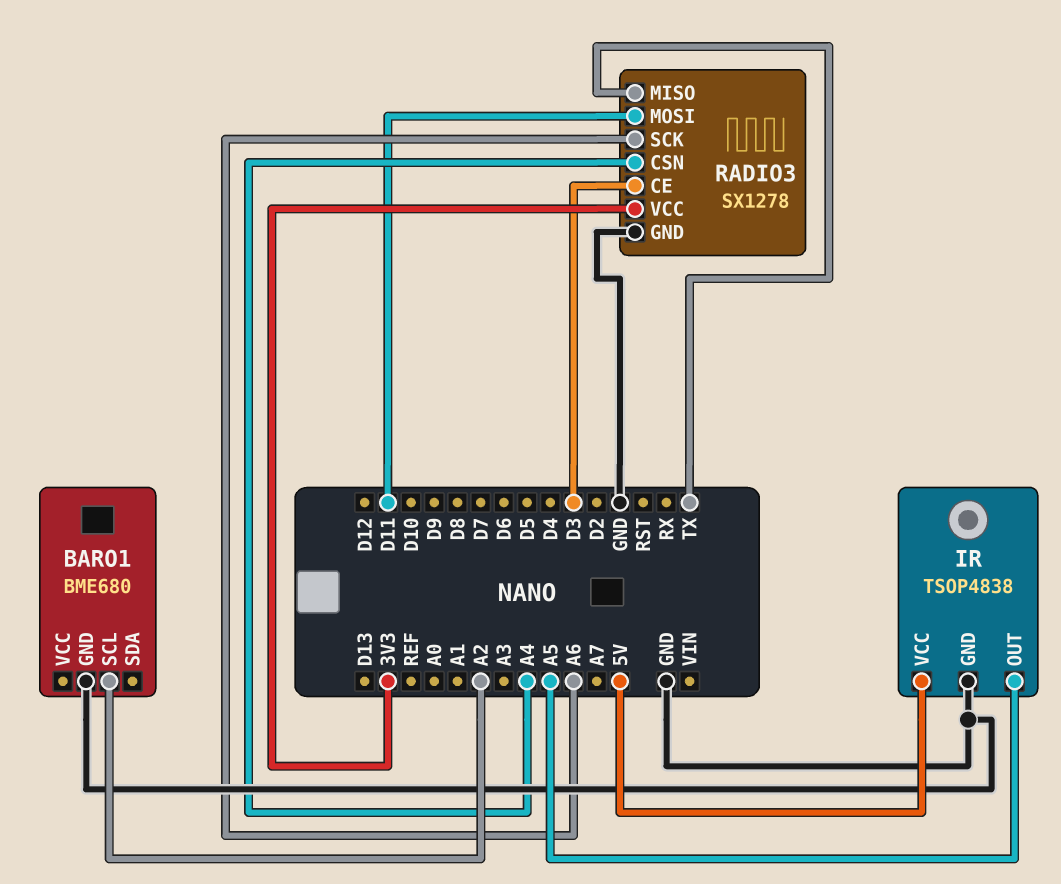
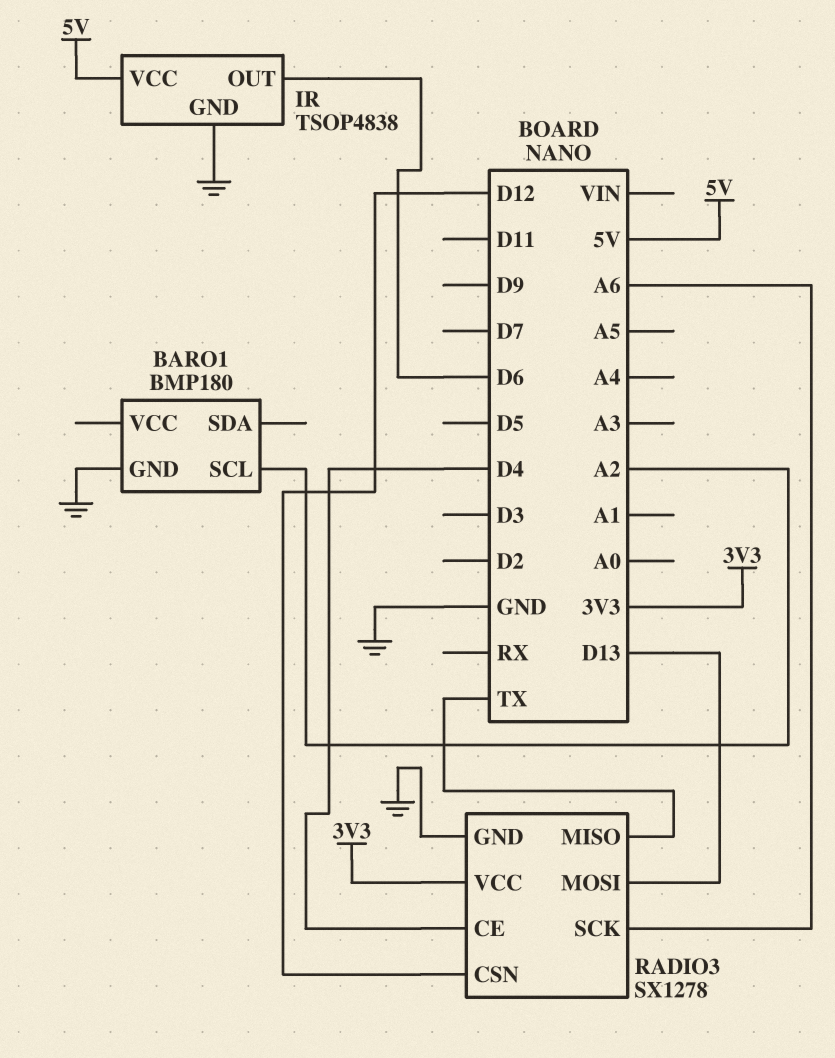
BARO1: BME680 -> BMP180
IR pin OUT: A5 -> D6
RADIO3 pin CE: D3 -> D4
RADIO3 pin CSN: A4 -> D12
RADIO3 pin MOSI: D11 -> D13

